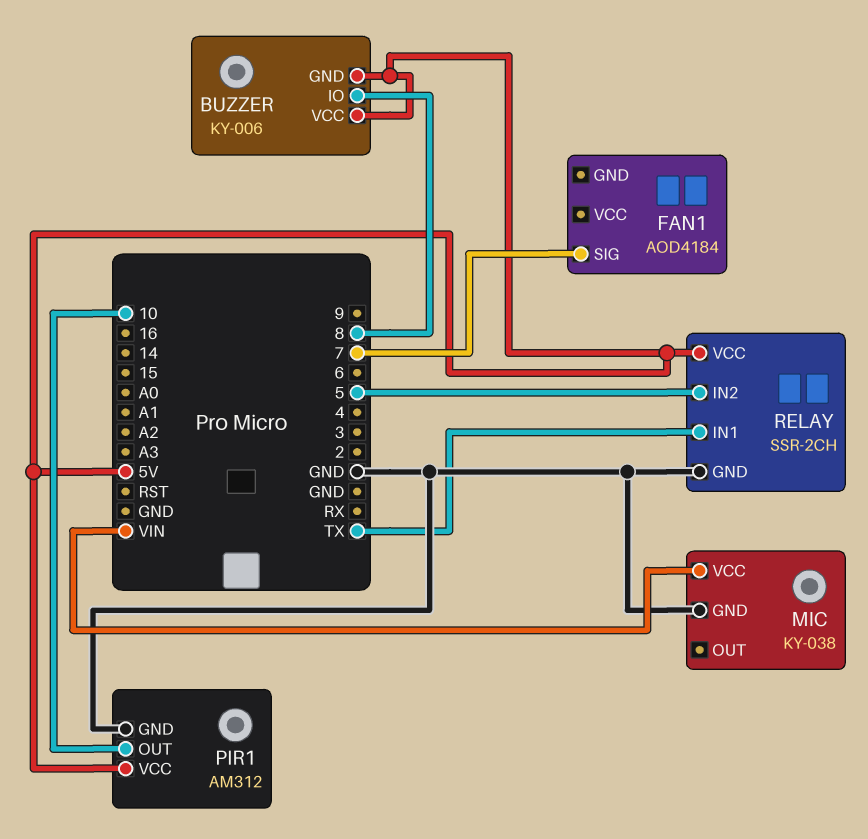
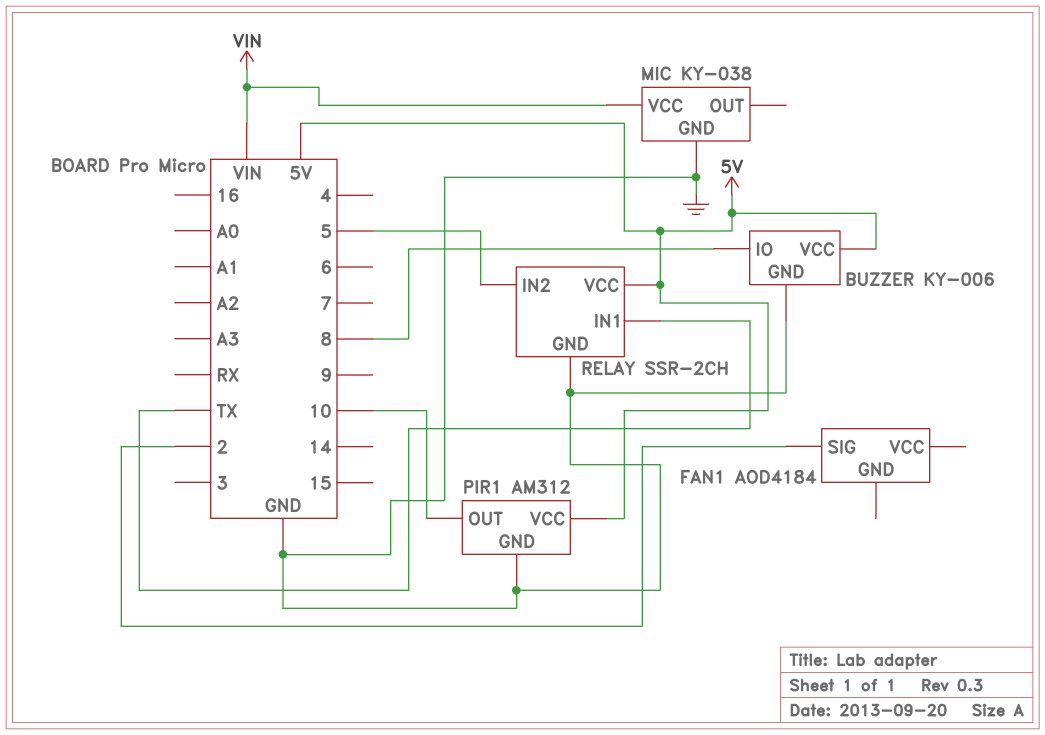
BUZZER pin GND: 5V -> GND
FAN1 pin SIG: 7 -> 2

